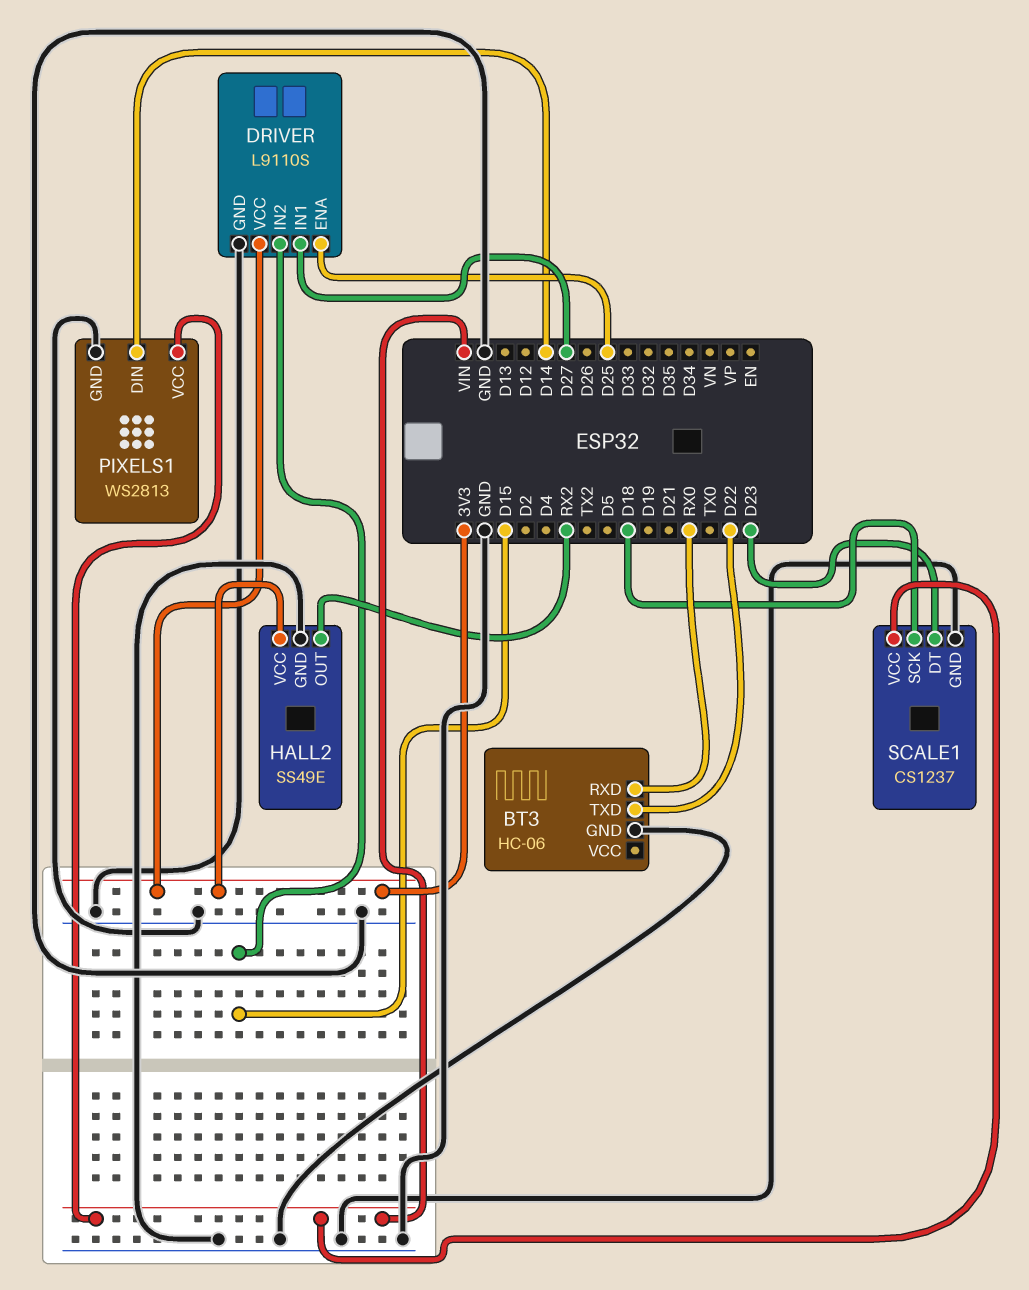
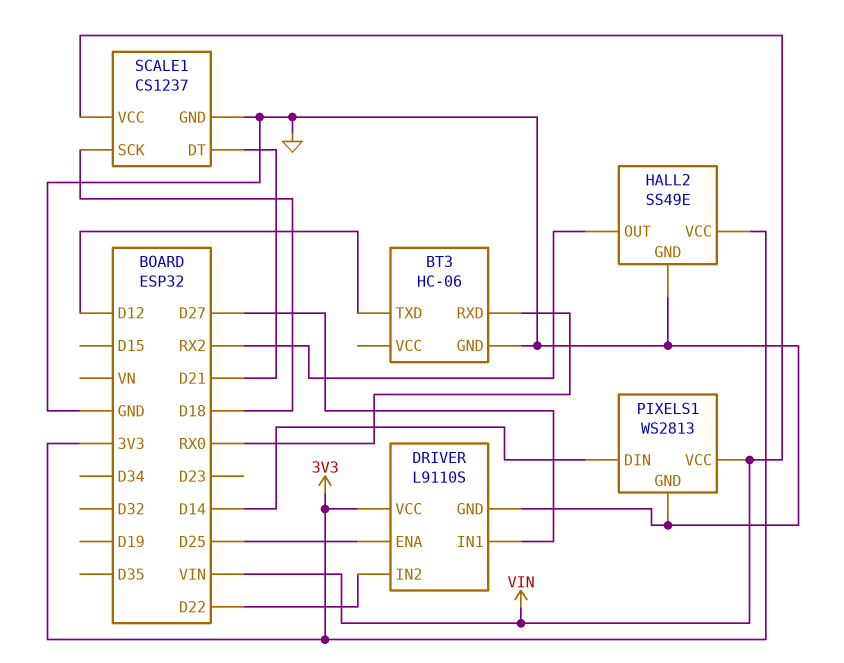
BT3 pin TXD: D22 -> D12
DRIVER pin IN2: D15 -> D22
SCALE1 pin DT: D23 -> D21

